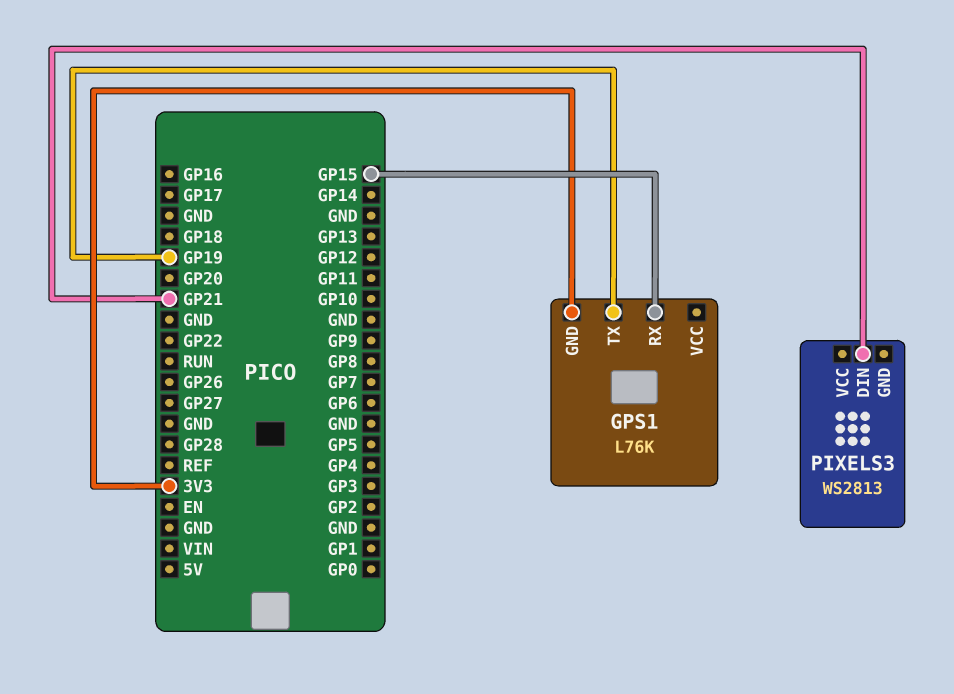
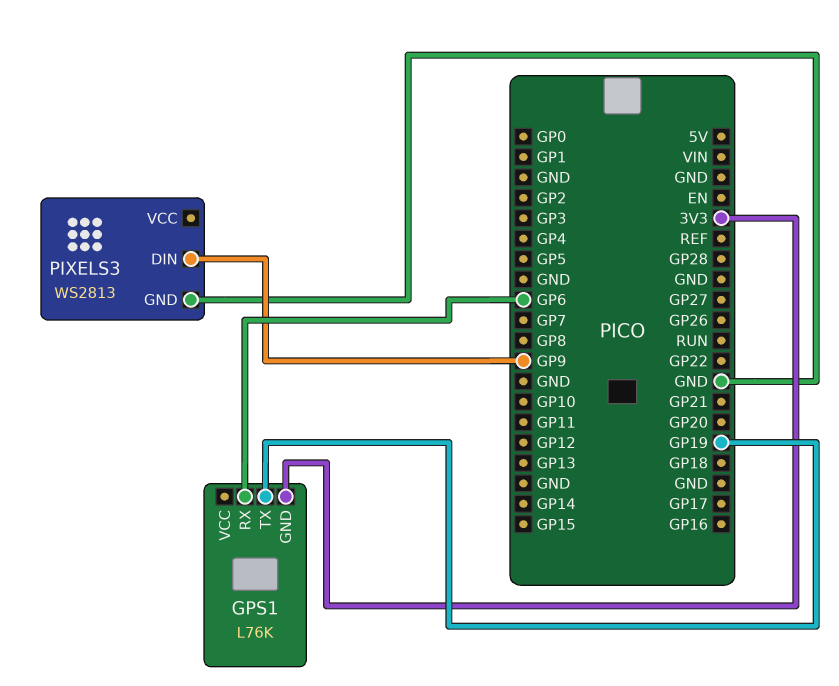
GPS1 pin RX: GP15 -> GP6
PIXELS3 pin DIN: GP21 -> GP9
PIXELS3 pin GND: none -> GND

